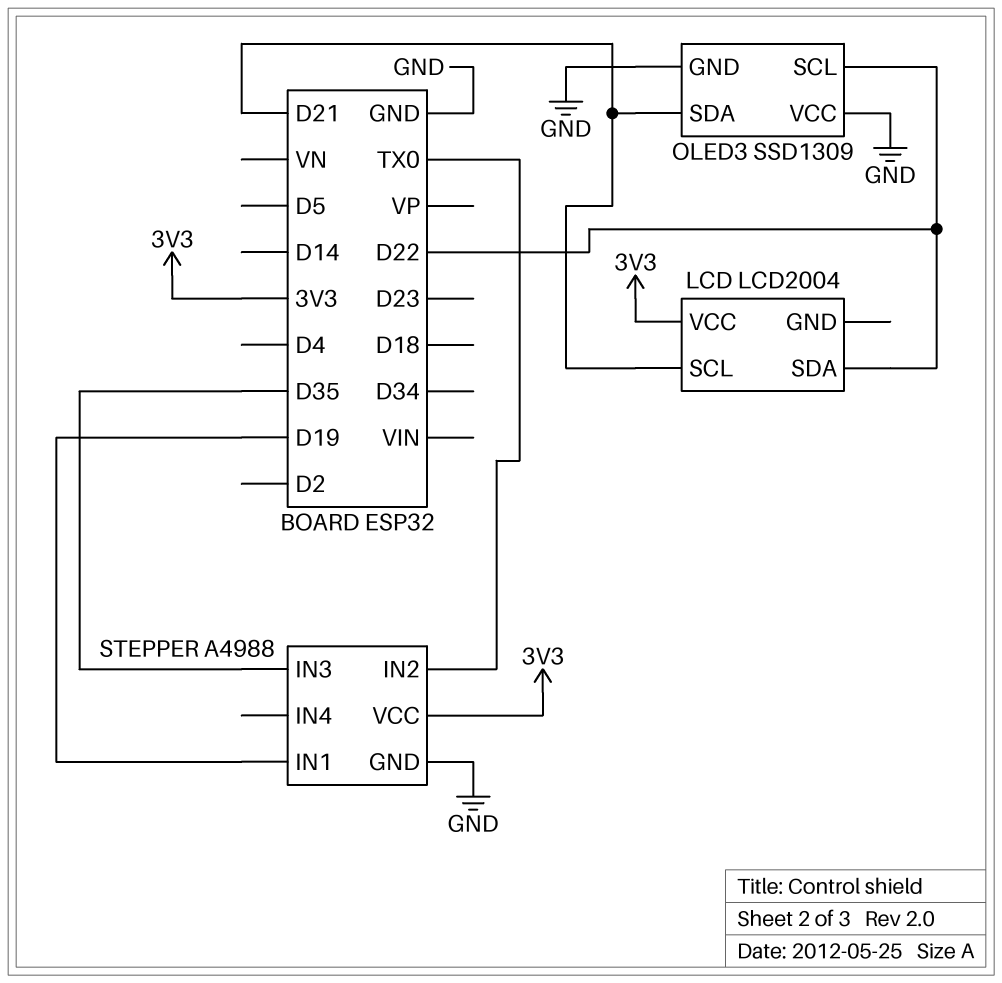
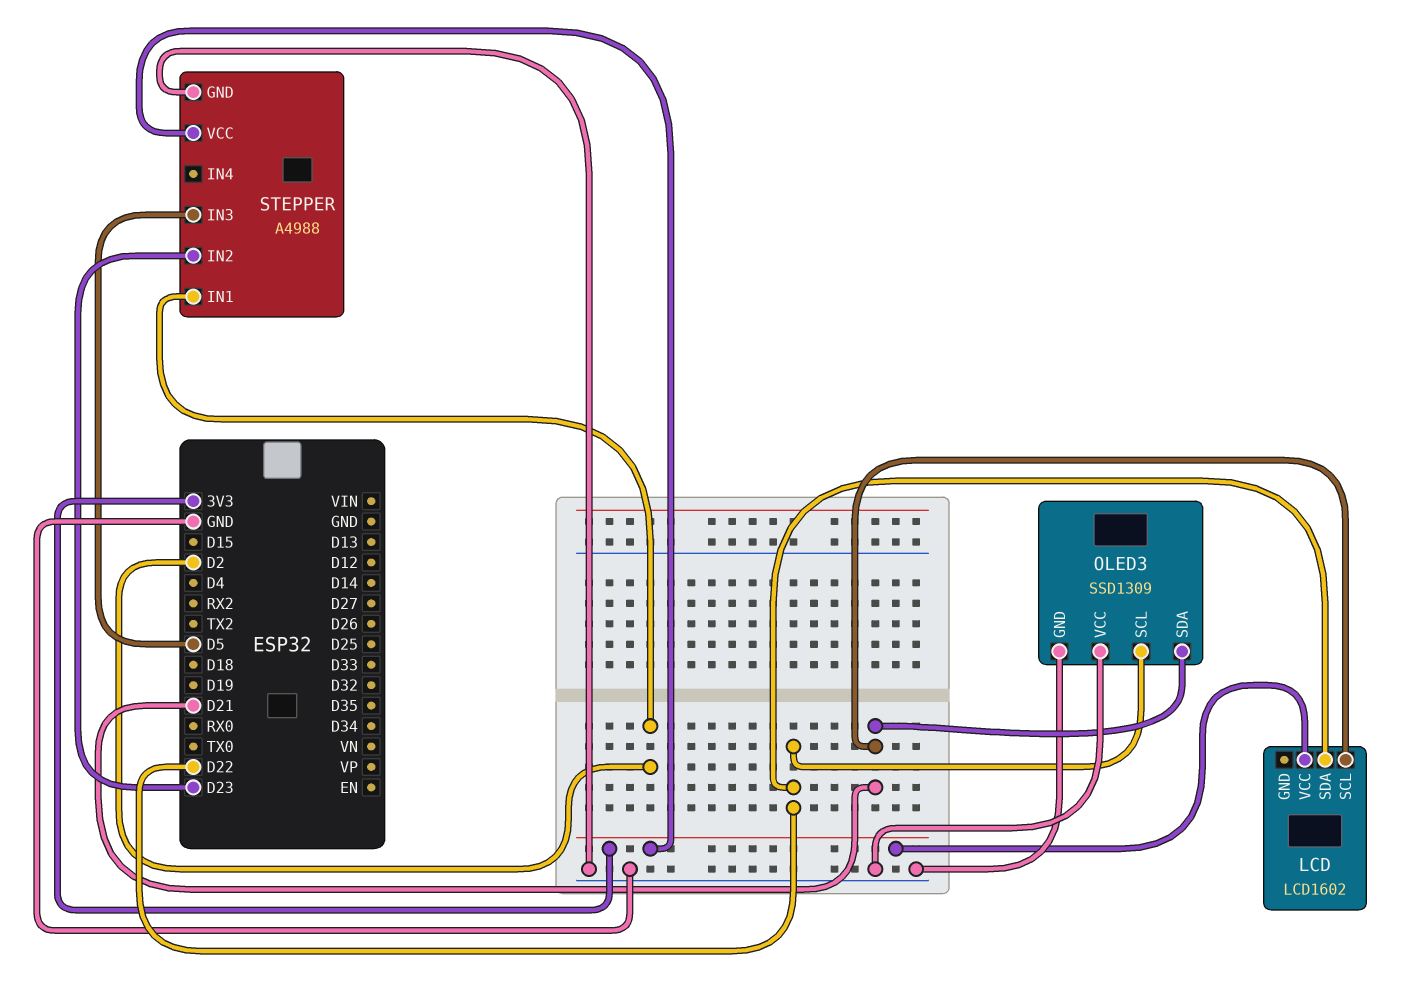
LCD: LCD2004 -> LCD1602
STEPPER pin IN1: D19 -> D2
STEPPER pin IN2: TX0 -> D23
STEPPER pin IN3: D35 -> D5

